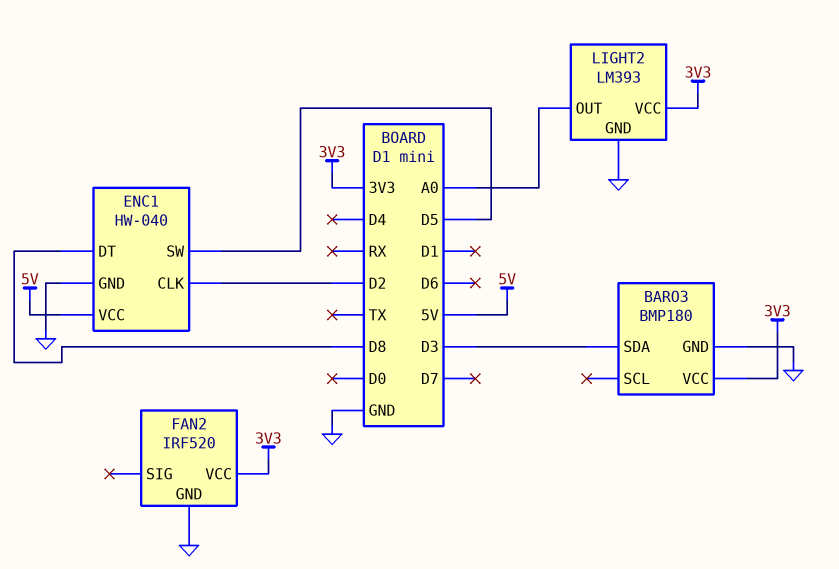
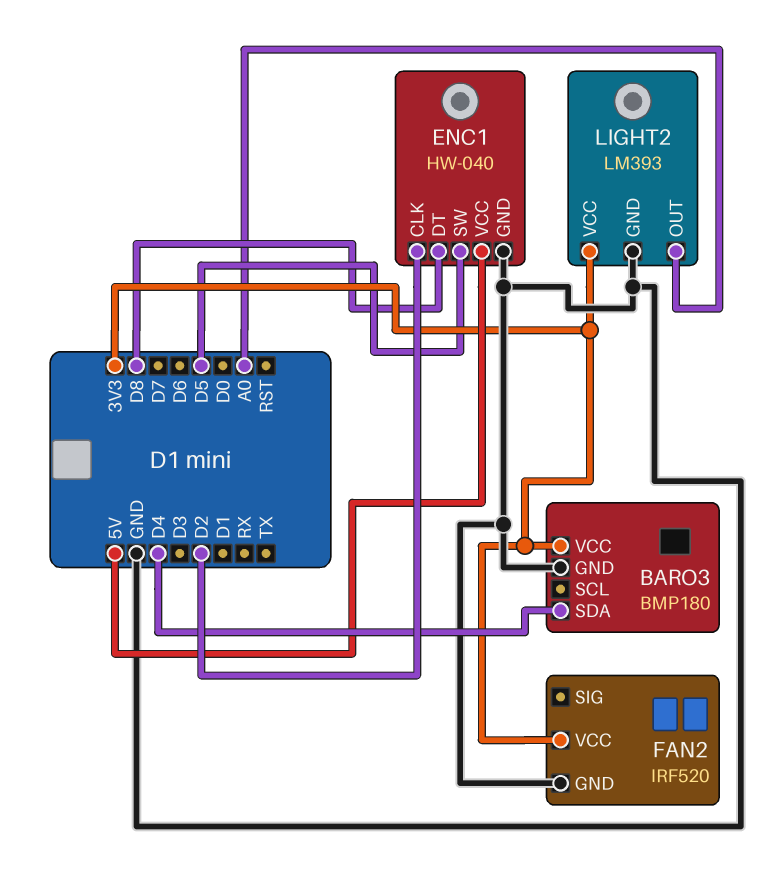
BARO3 pin SDA: D3 -> D4

